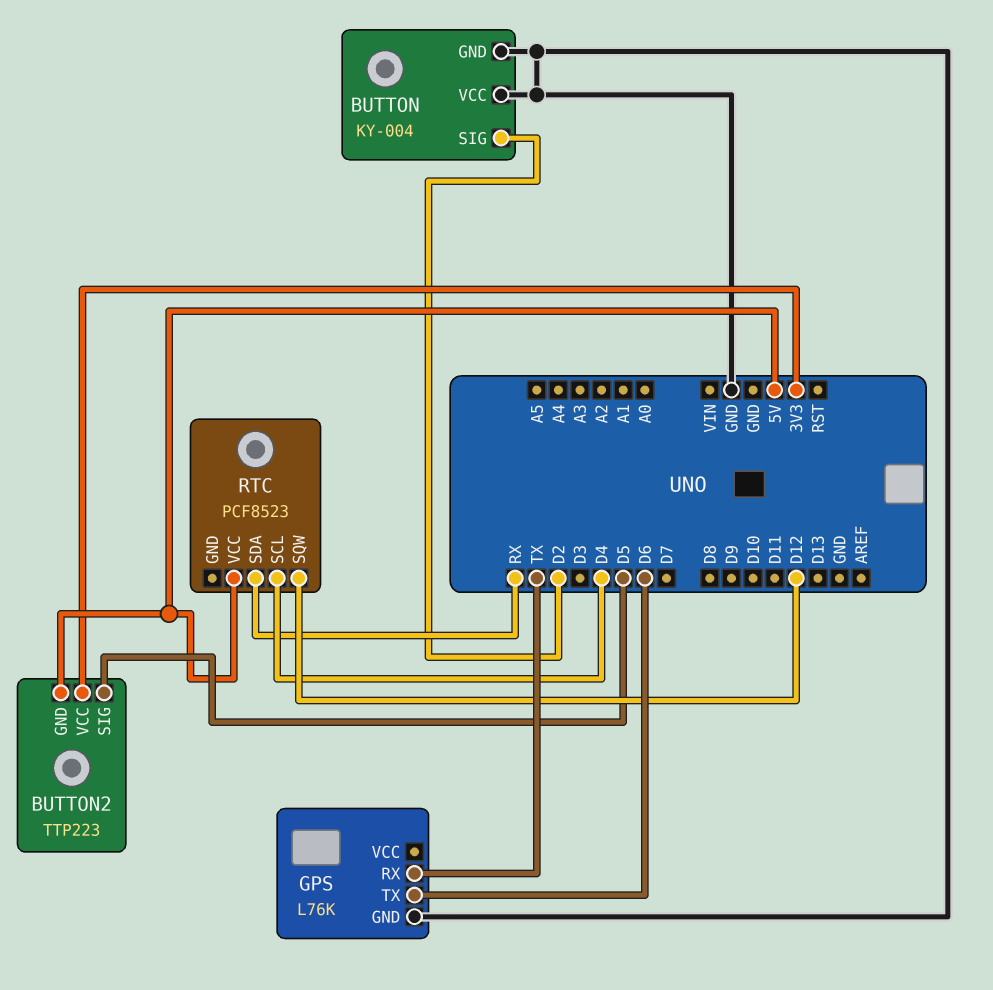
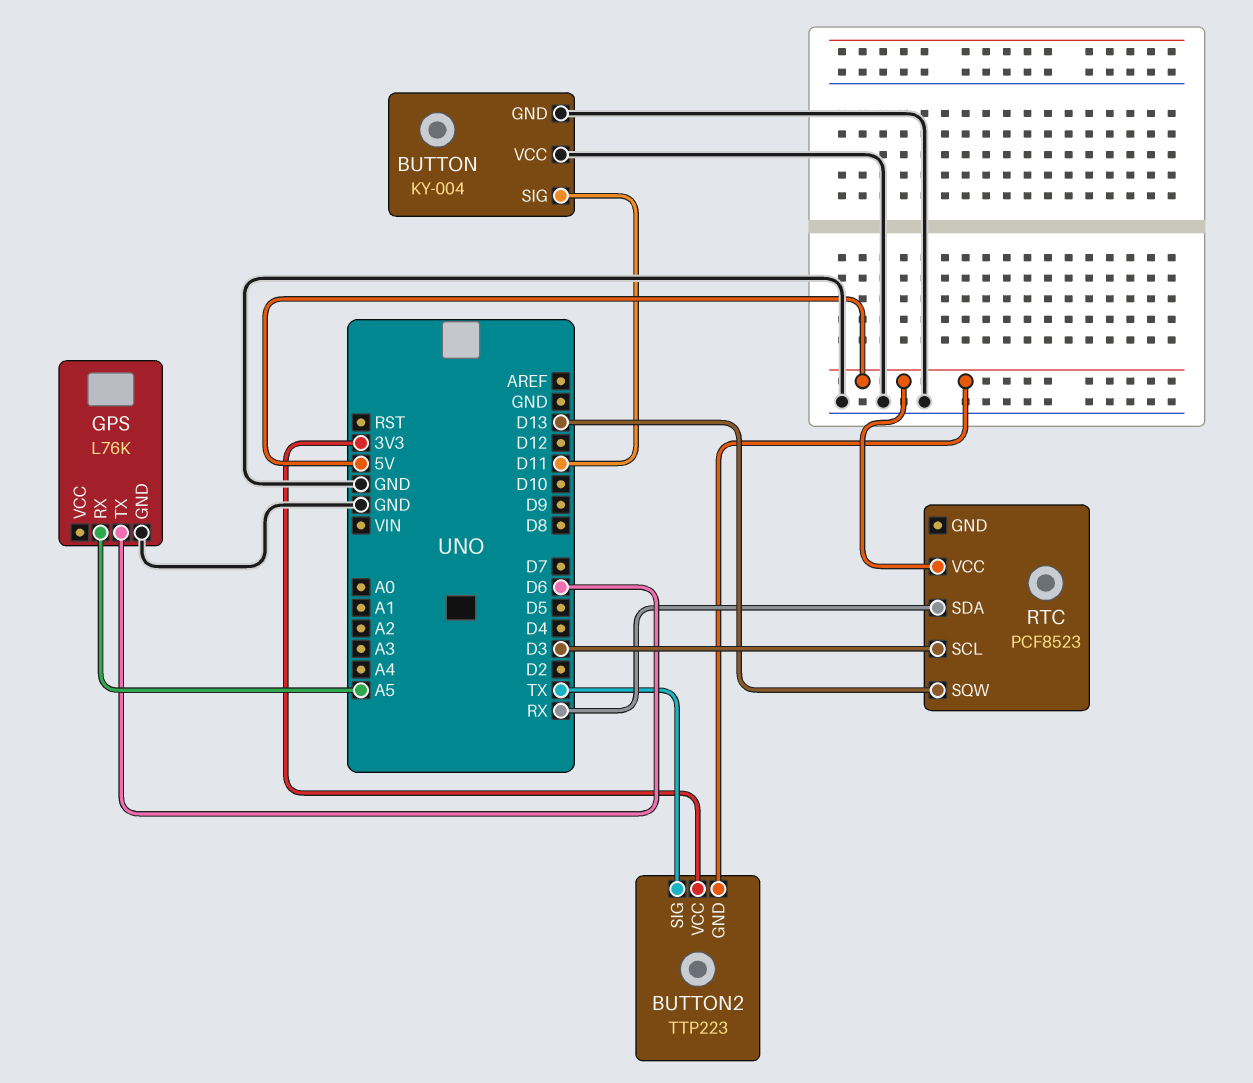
BUTTON pin SIG: D2 -> D11
BUTTON2 pin SIG: D5 -> TX
GPS pin RX: TX -> A5
RTC pin SCL: D4 -> D3
RTC pin SQW: D12 -> D13

